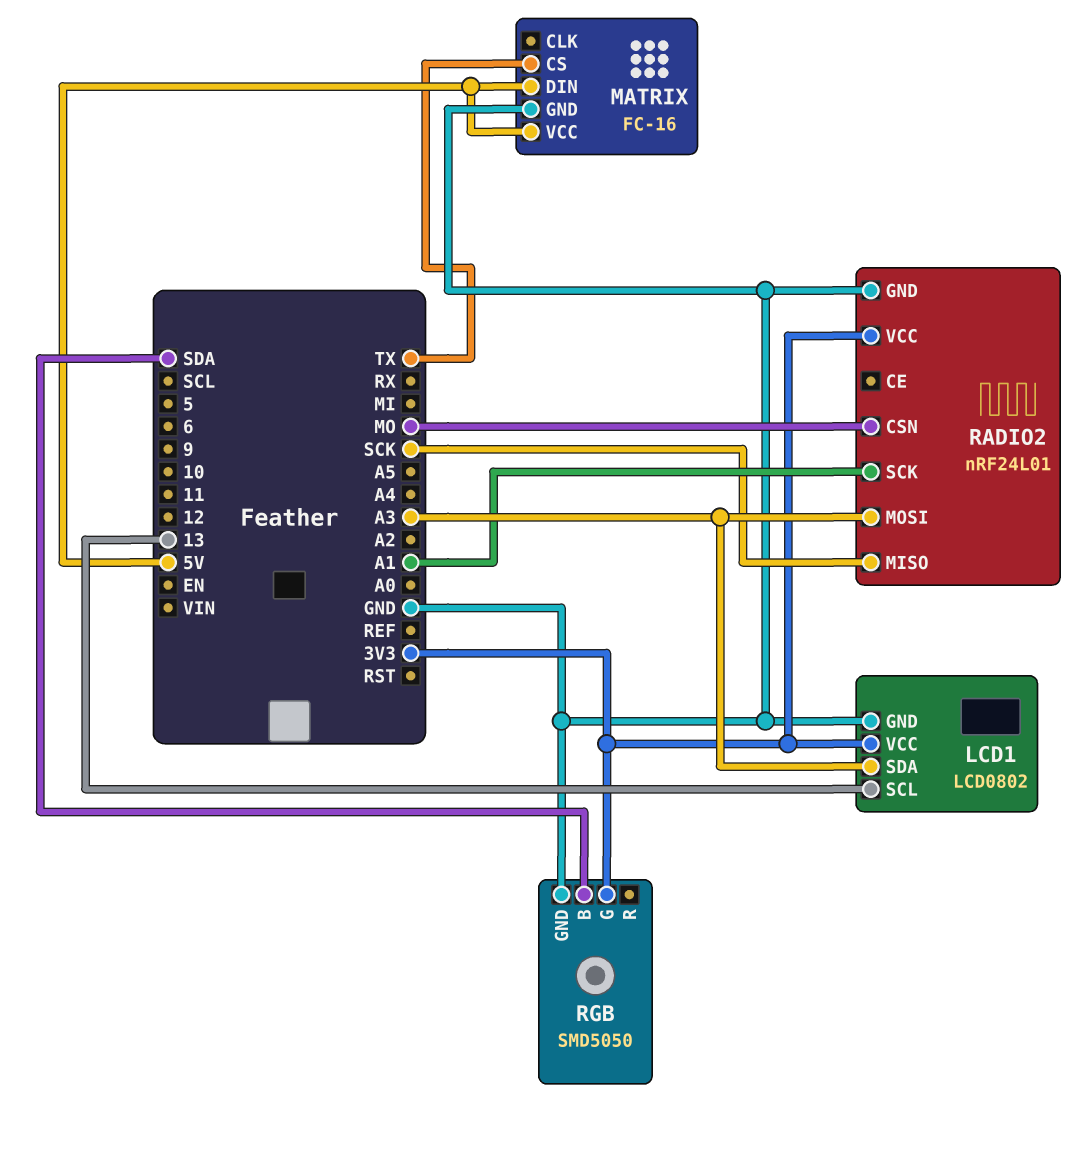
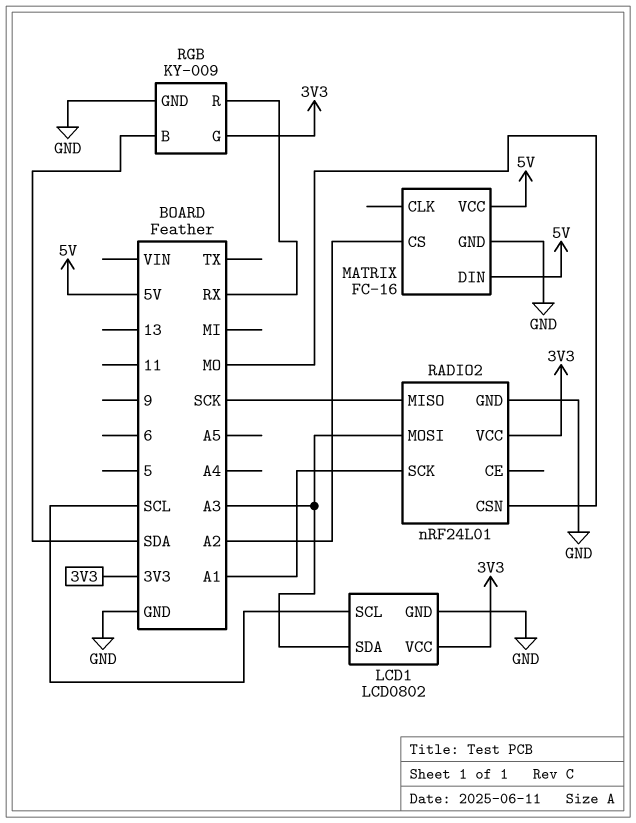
LCD1 pin SCL: 13 -> SCL
MATRIX pin CS: TX -> A2
RGB: SMD5050 -> KY-009
RGB pin R: none -> RX

